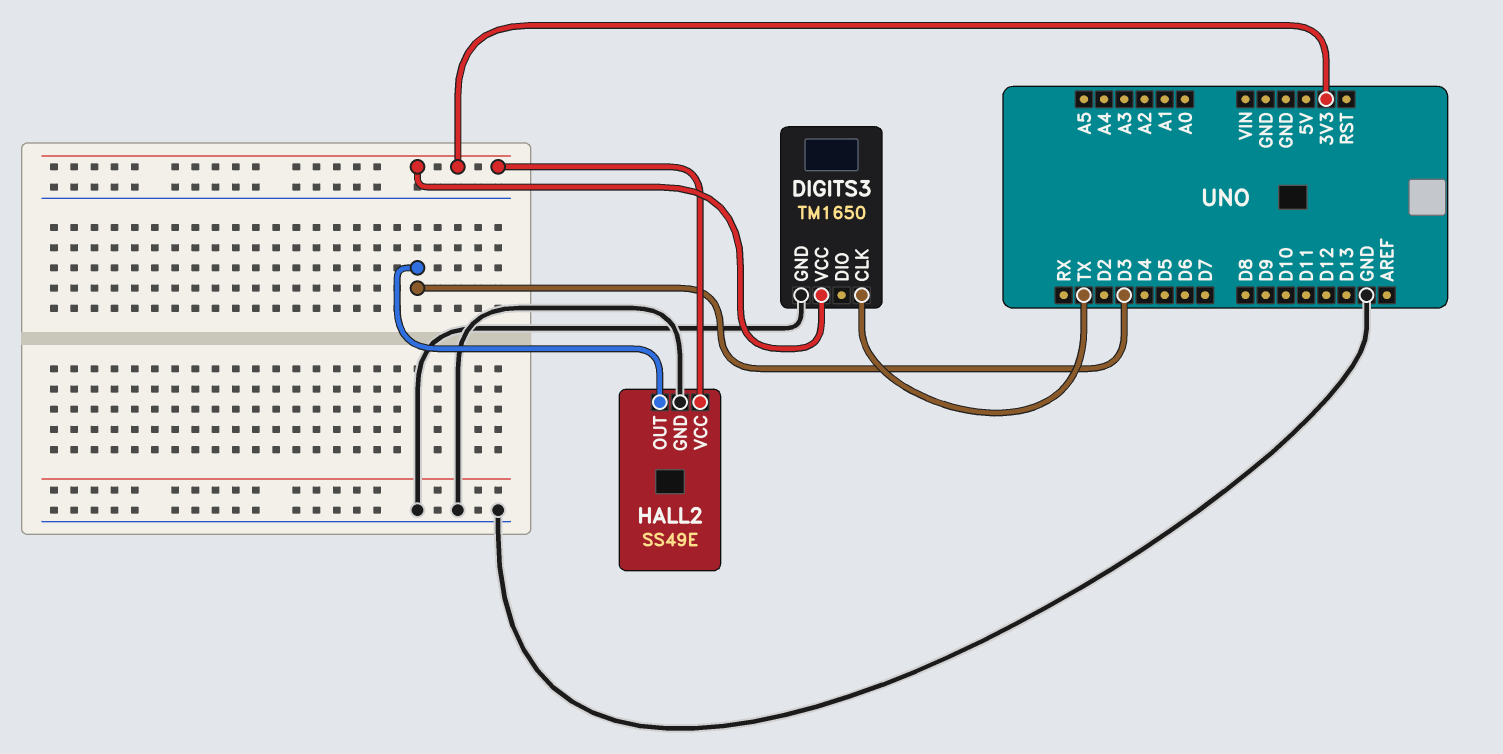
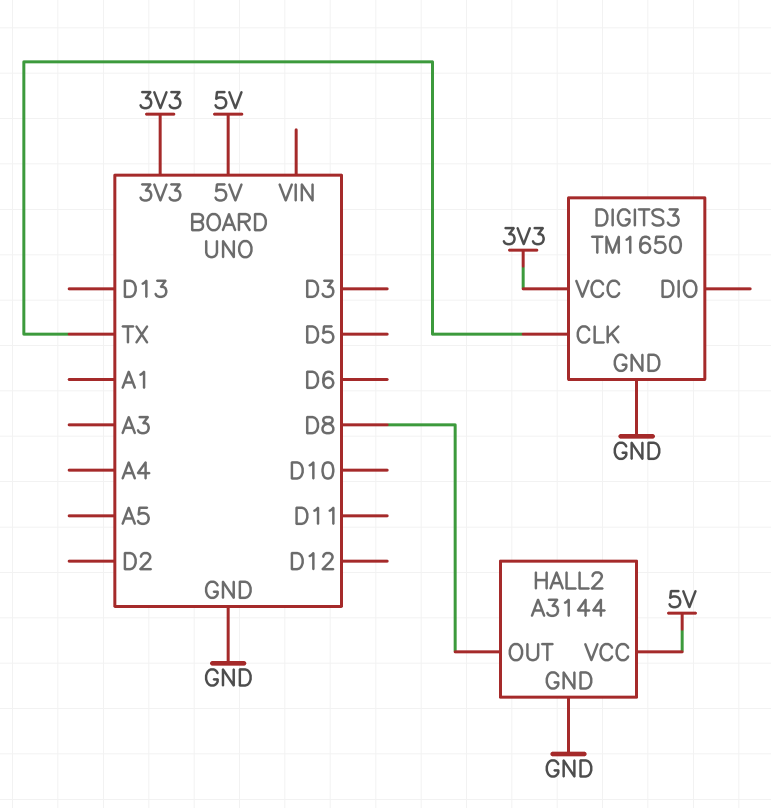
HALL2: SS49E -> A3144
HALL2 pin OUT: D3 -> D8
HALL2 pin VCC: 3V3 -> 5V

